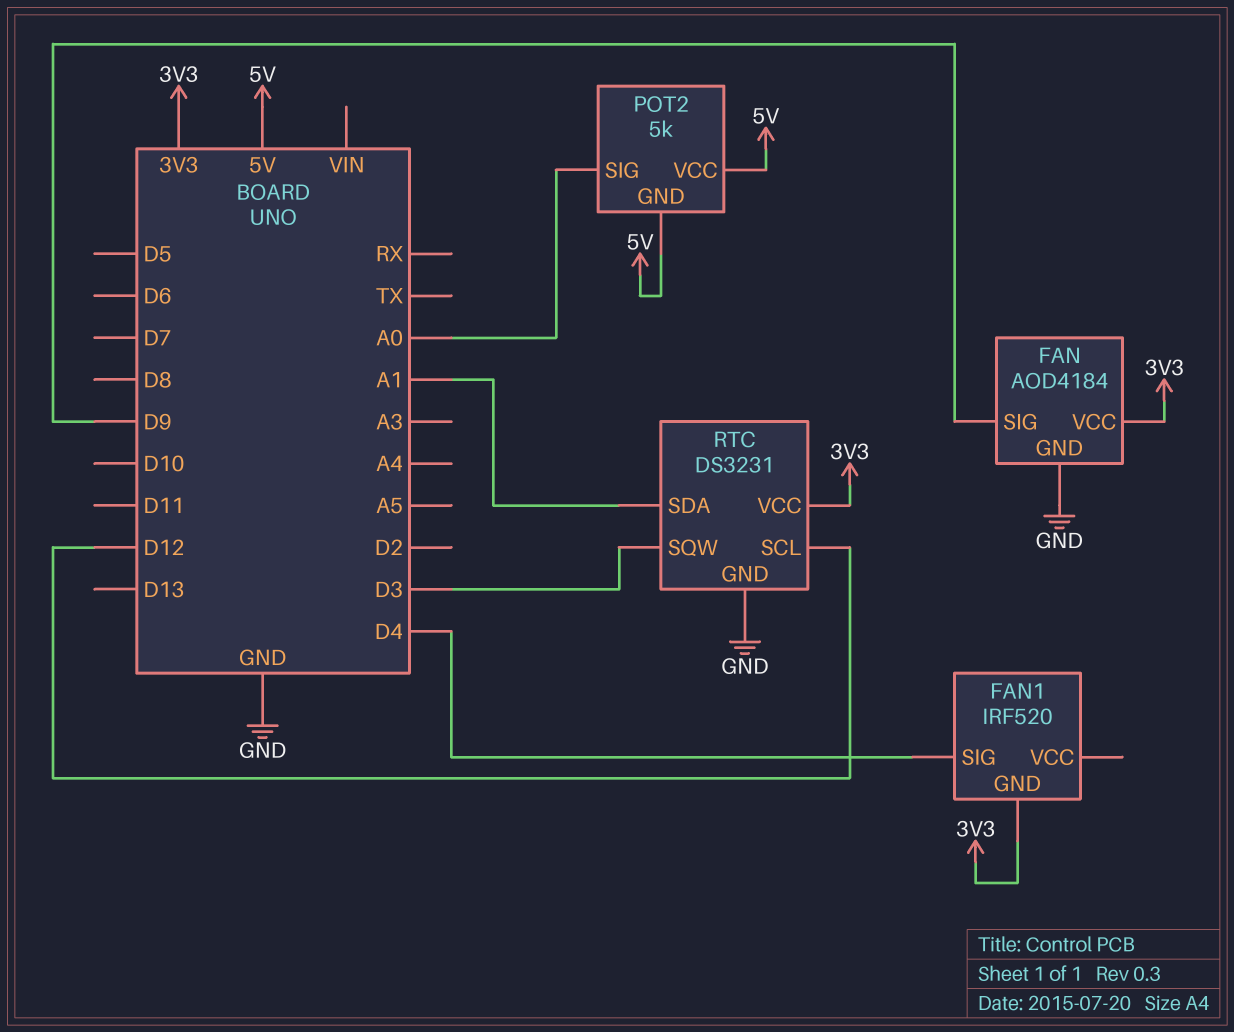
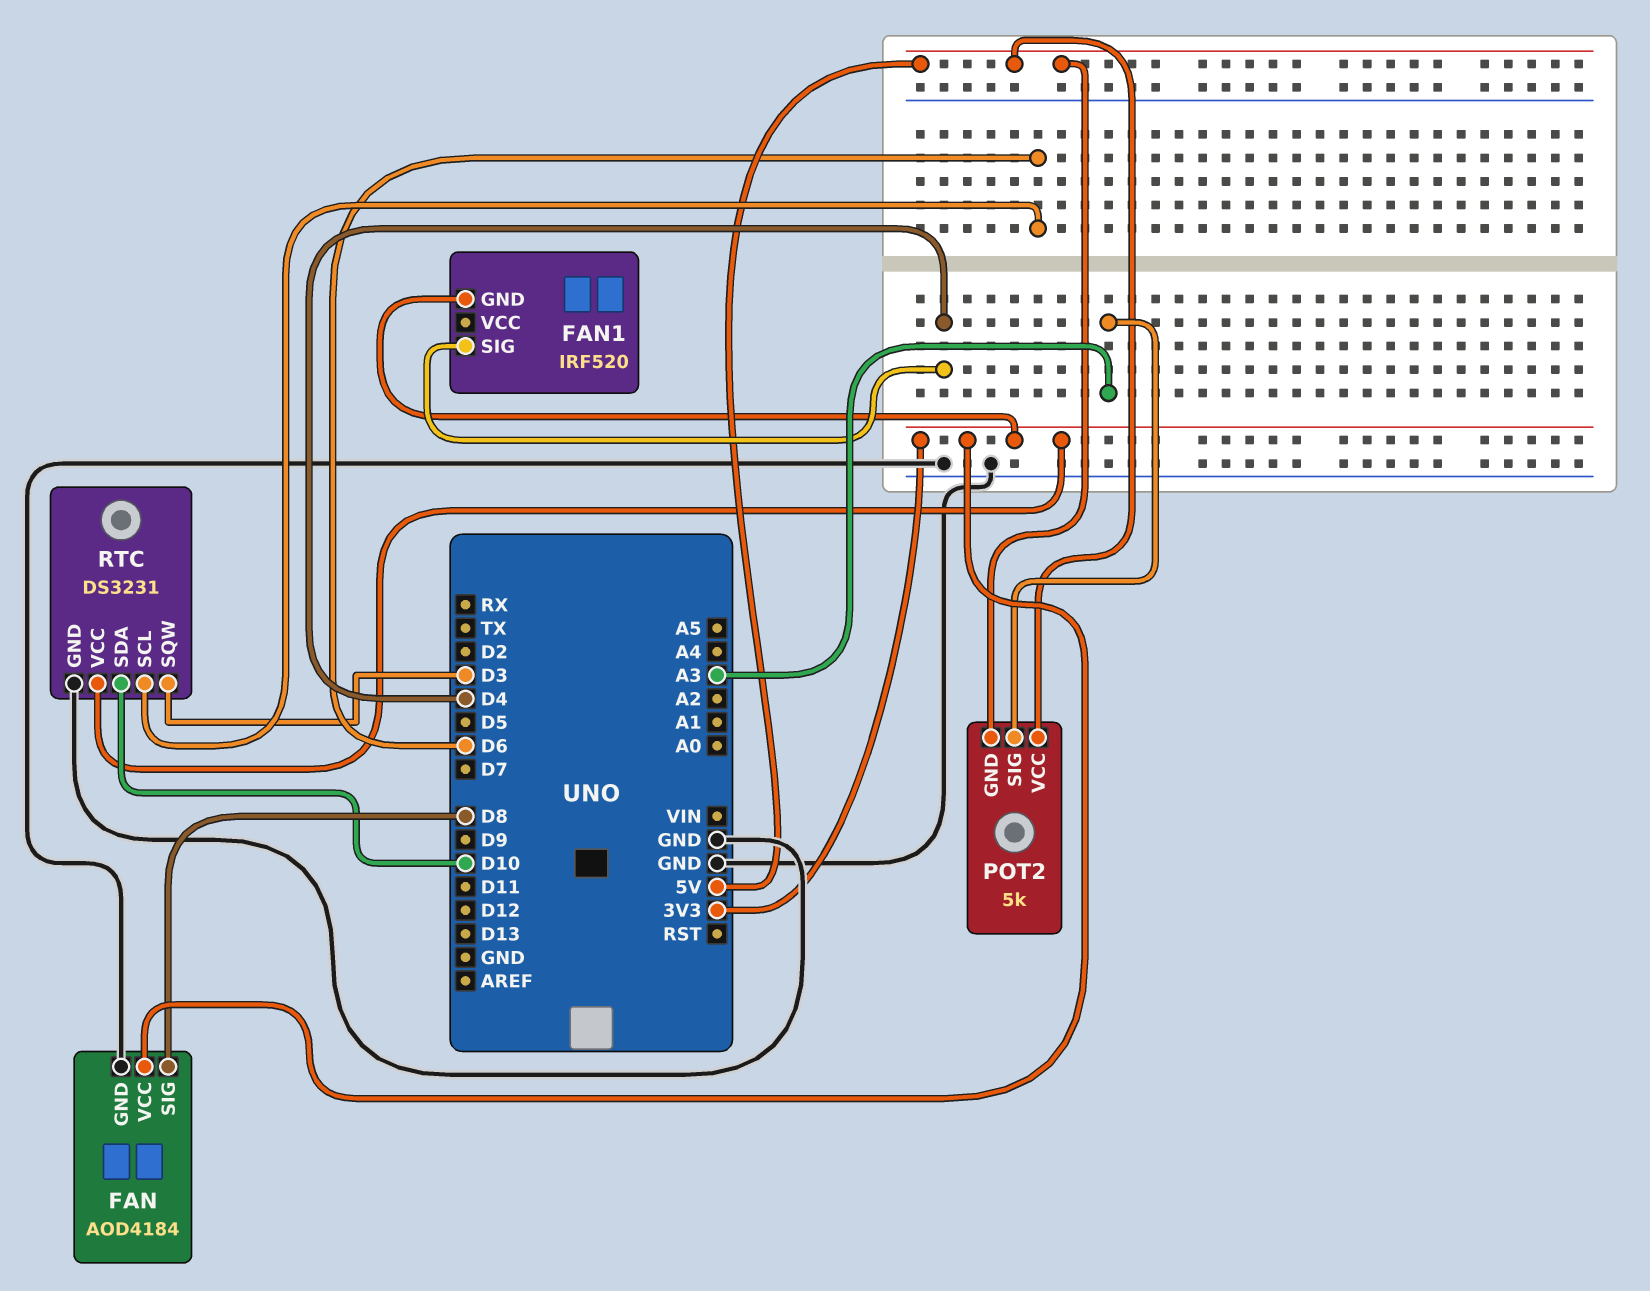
FAN pin SIG: D9 -> D8
POT2 pin SIG: A0 -> A3
RTC pin SCL: D12 -> D6
RTC pin SDA: A1 -> D10

